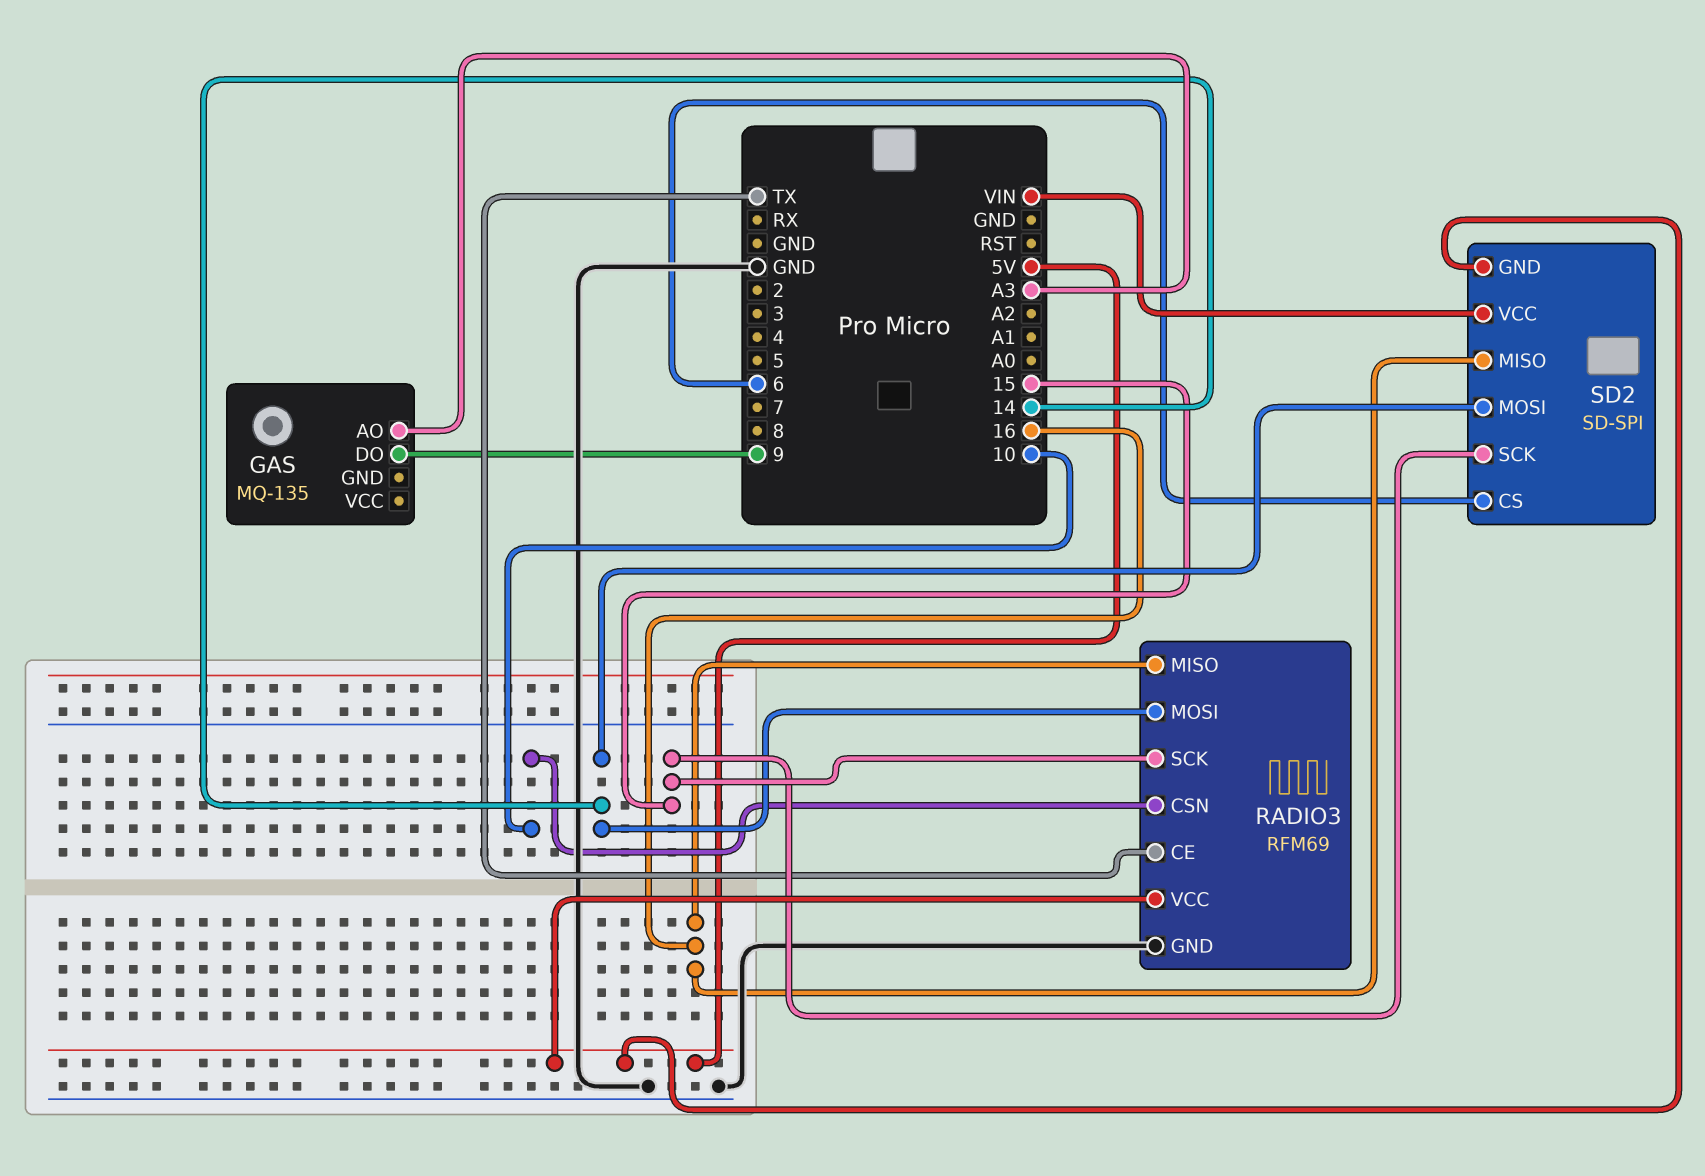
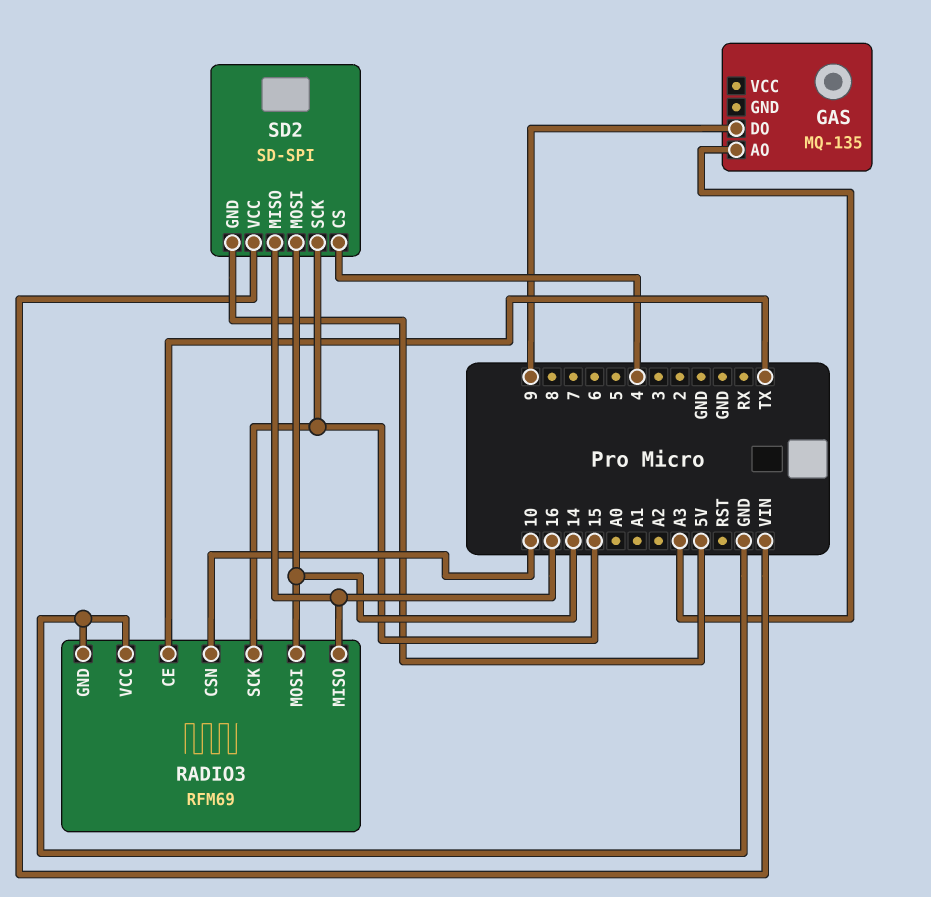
RADIO3 pin VCC: 5V -> GND
SD2 pin CS: 6 -> 4

